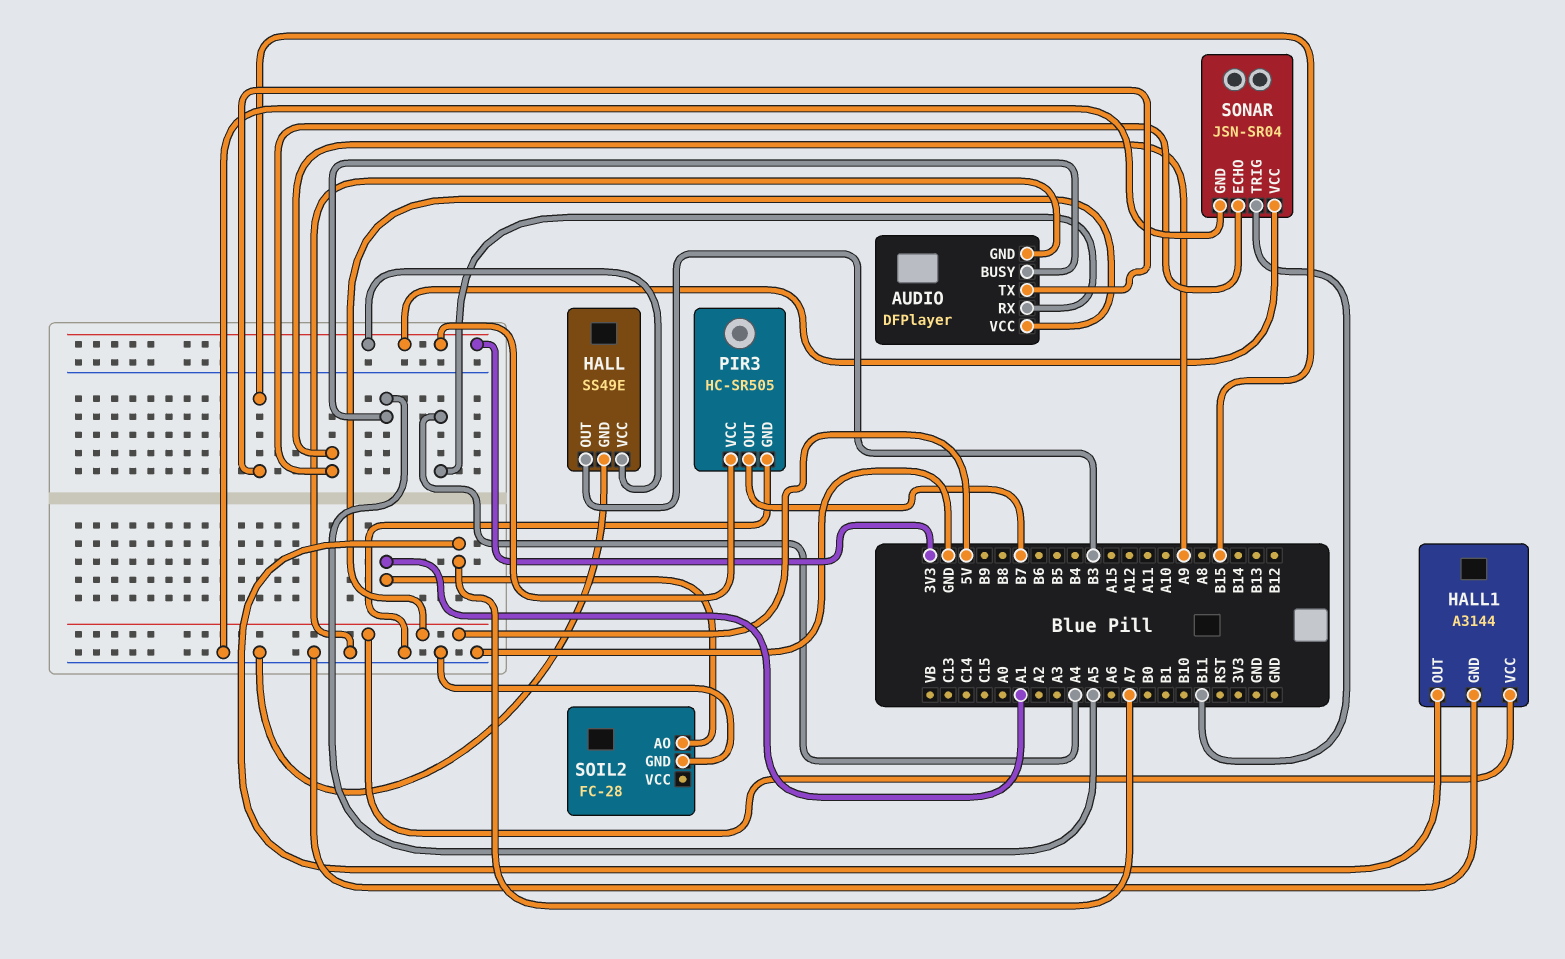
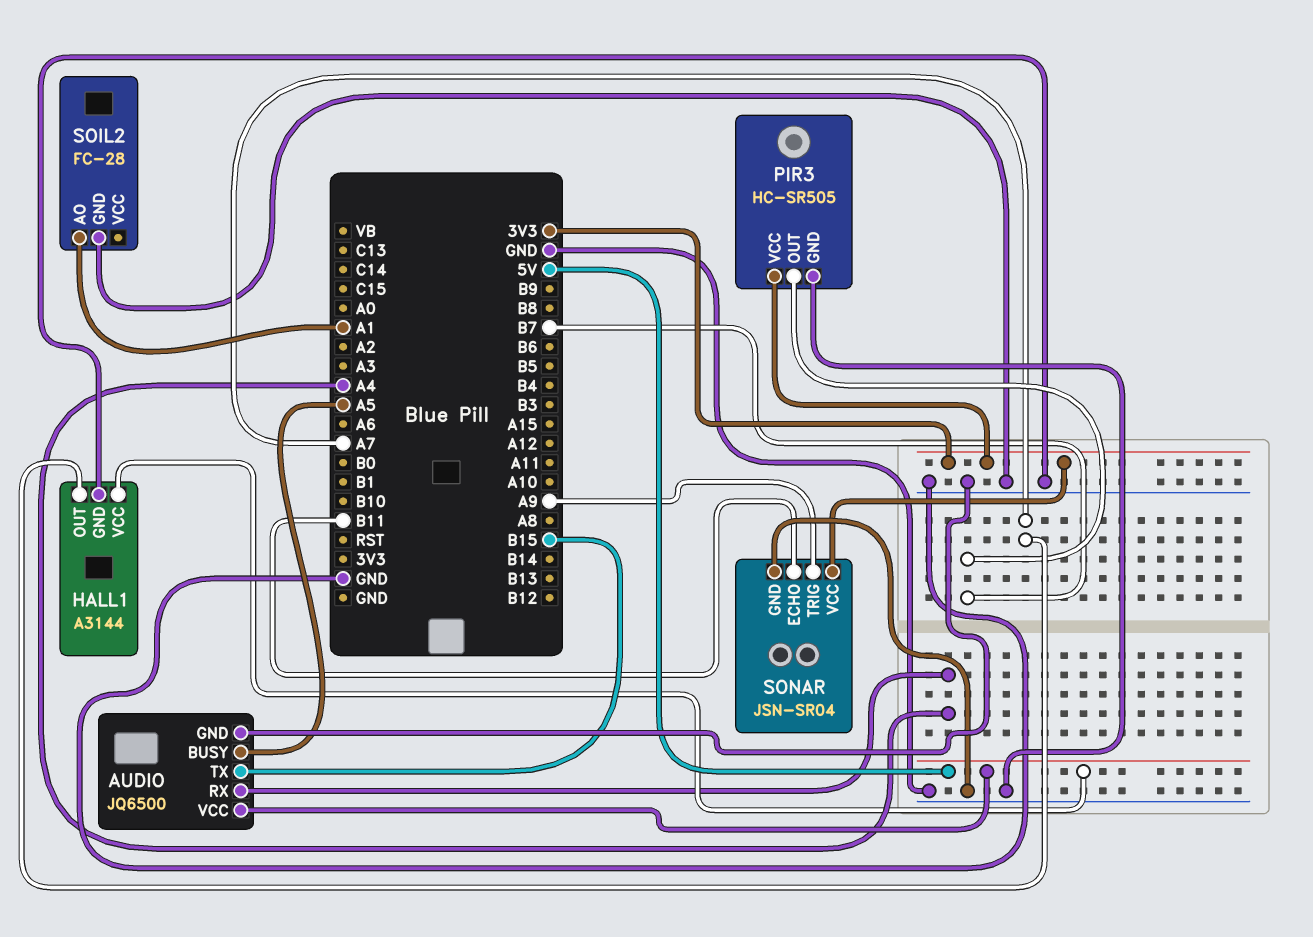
AUDIO: DFPlayer -> JQ6500
HALL: SS49E -> none
HALL pin GND: GND -> none
HALL pin OUT: B3 -> none
HALL pin VCC: 3V3 -> none
SONAR pin ECHO: A9 -> B11
SONAR pin TRIG: B11 -> A9

